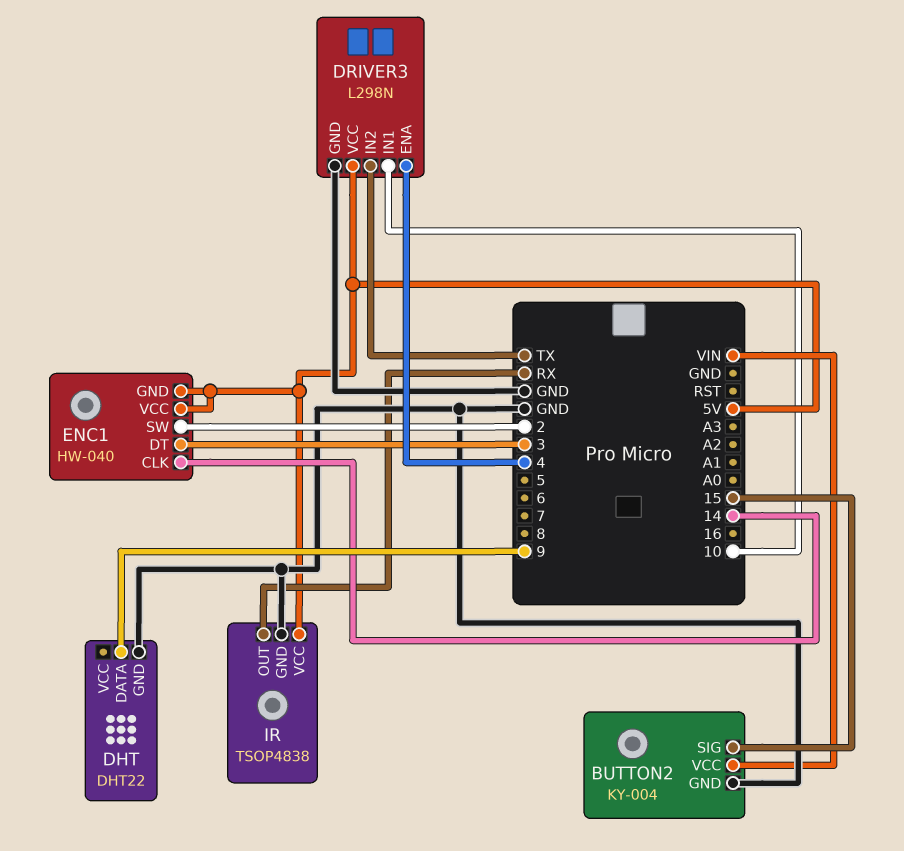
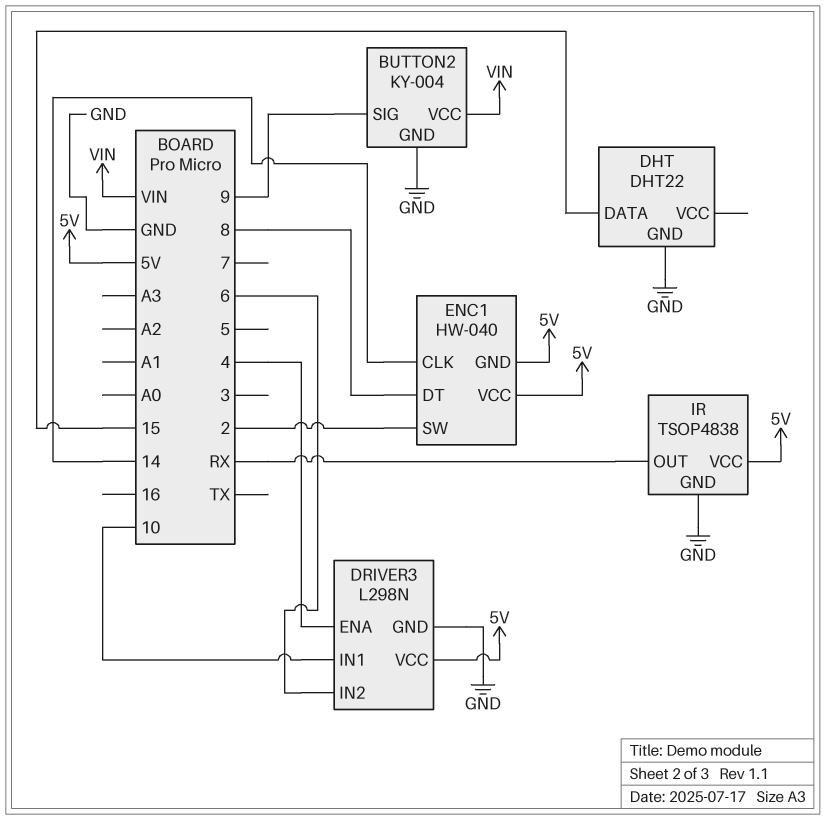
BUTTON2 pin SIG: 15 -> 9
DHT pin DATA: 9 -> 15
DRIVER3 pin IN2: TX -> 6
ENC1 pin DT: 3 -> 8

